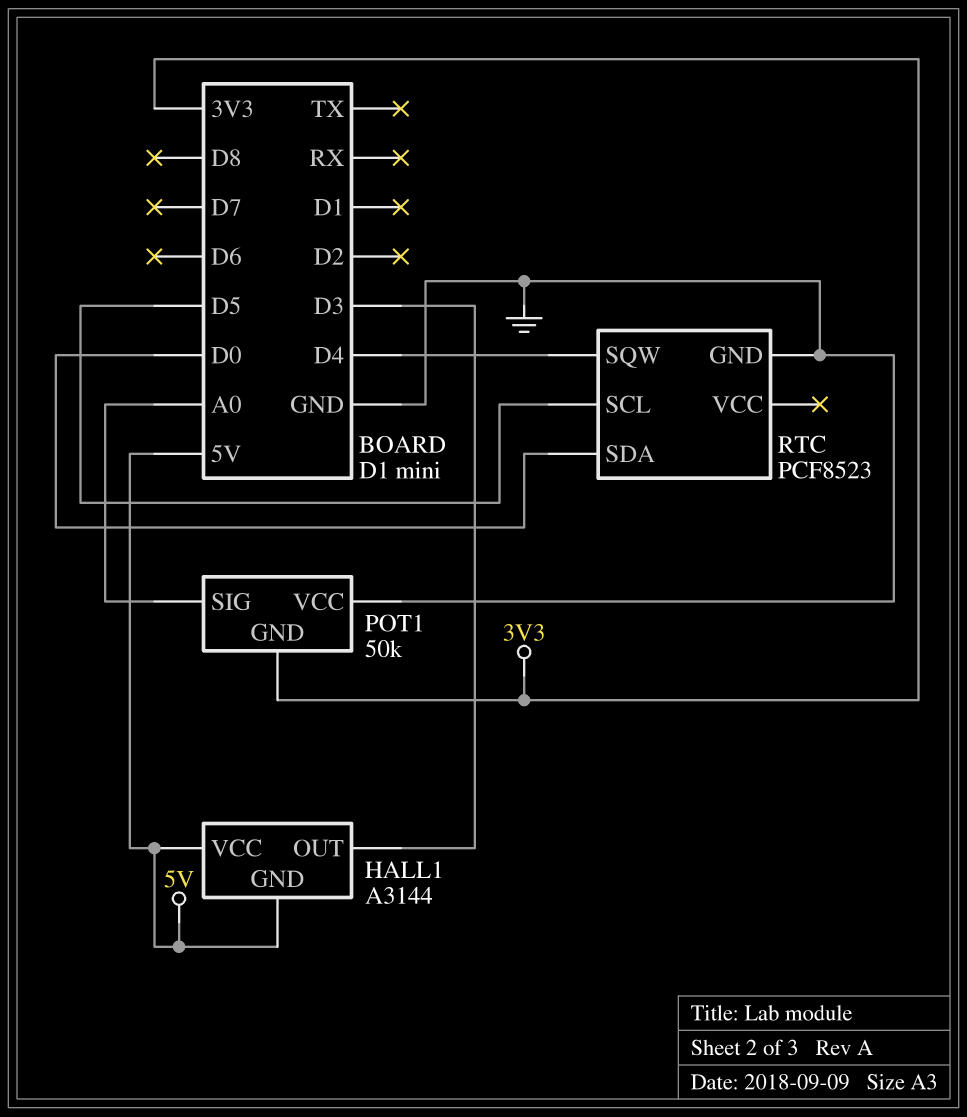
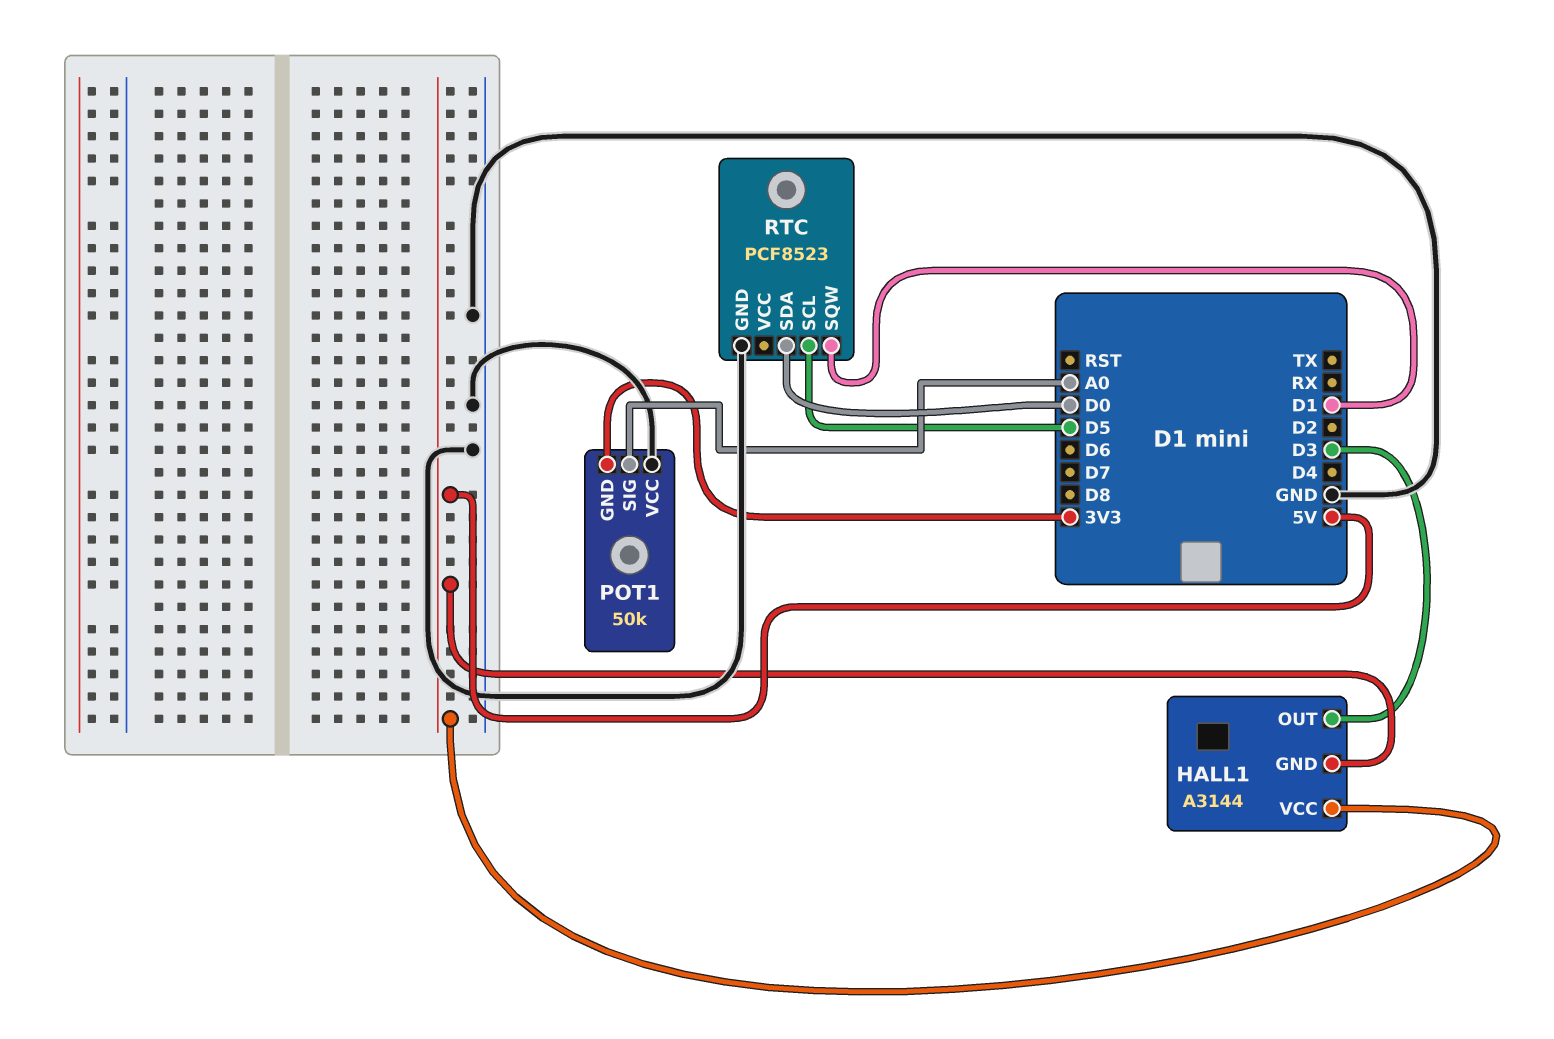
RTC pin SQW: D4 -> D1

